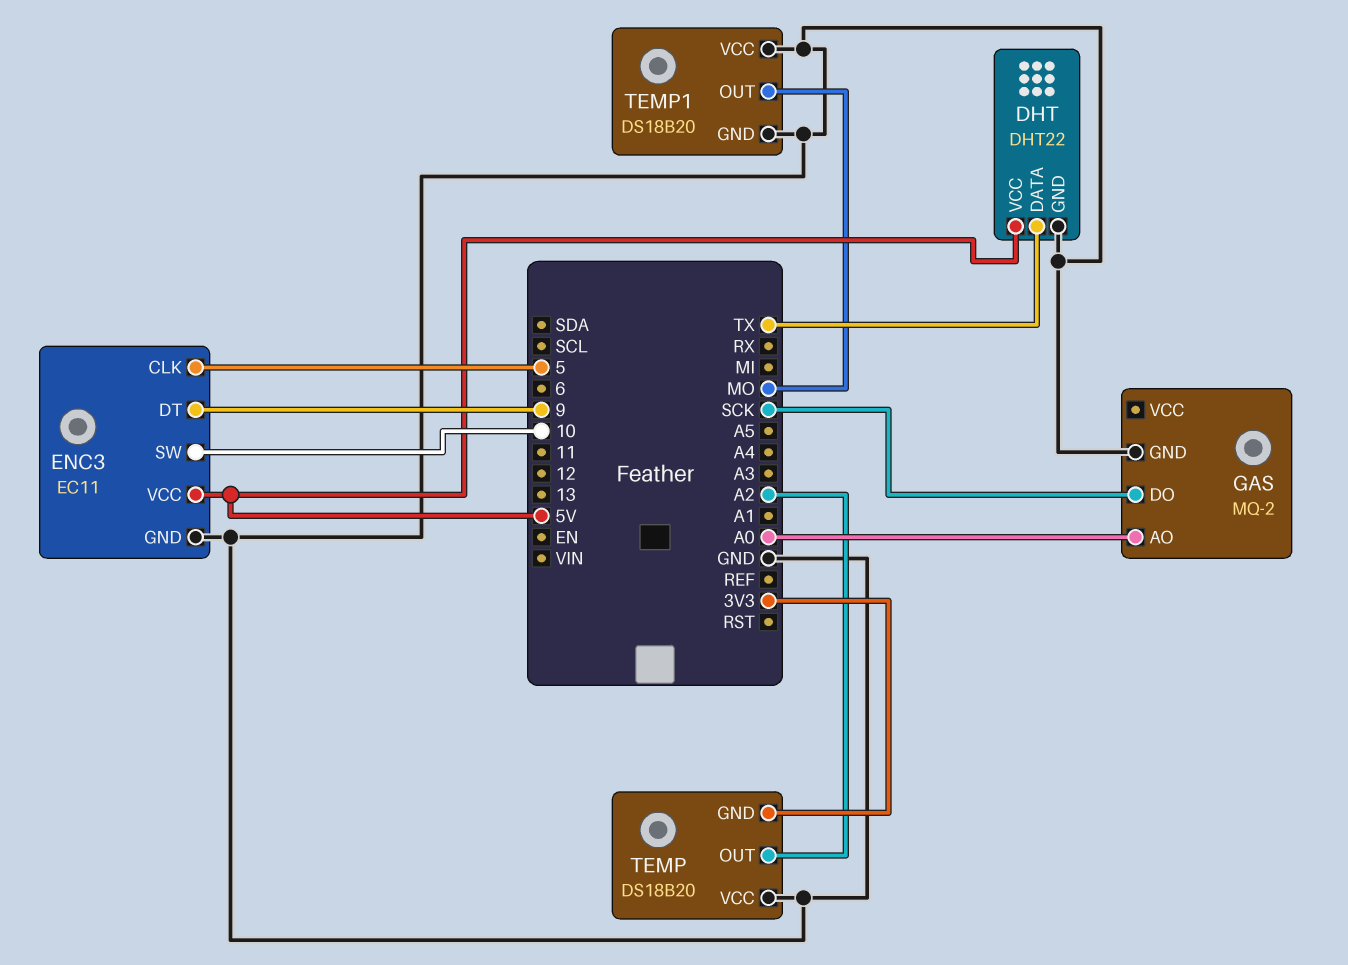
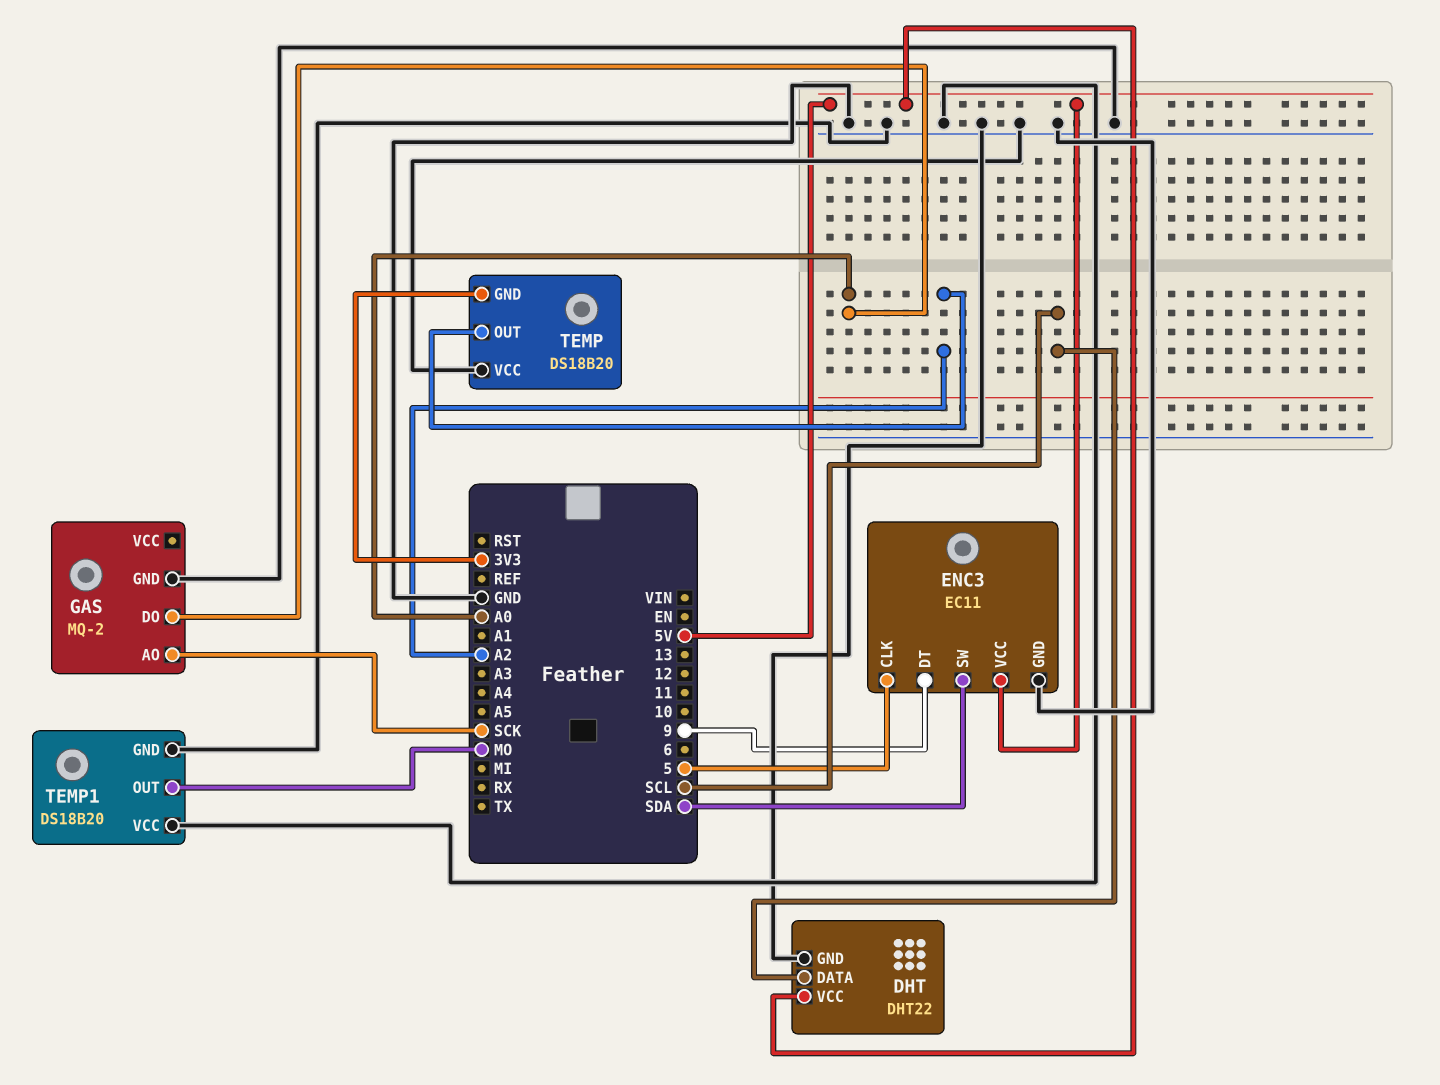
DHT pin DATA: TX -> SCL
ENC3 pin SW: 10 -> SDA
GAS pin AO: A0 -> SCK
GAS pin DO: SCK -> A0

